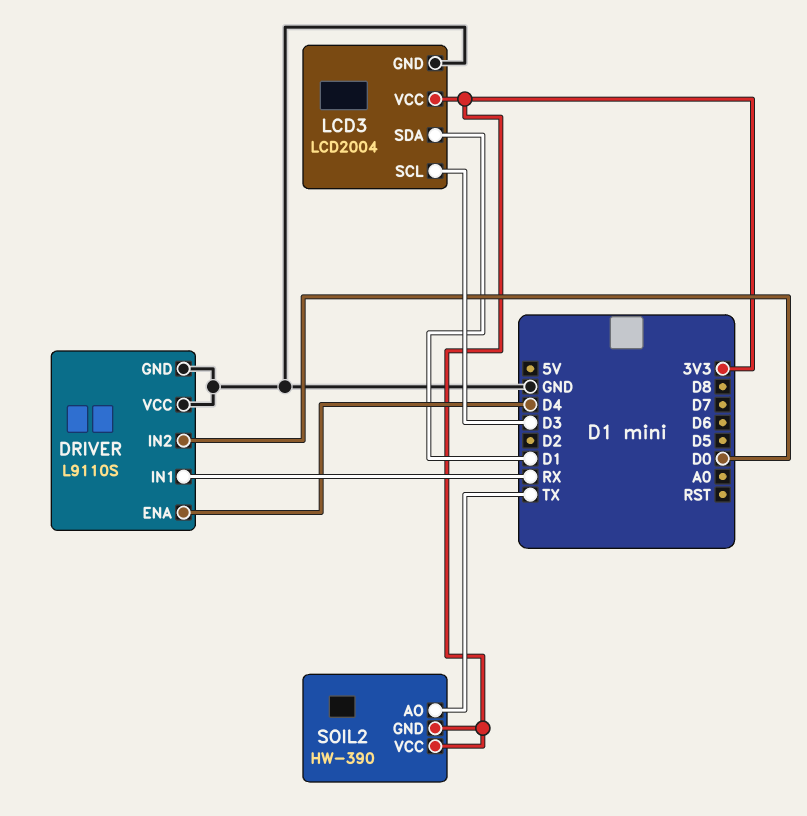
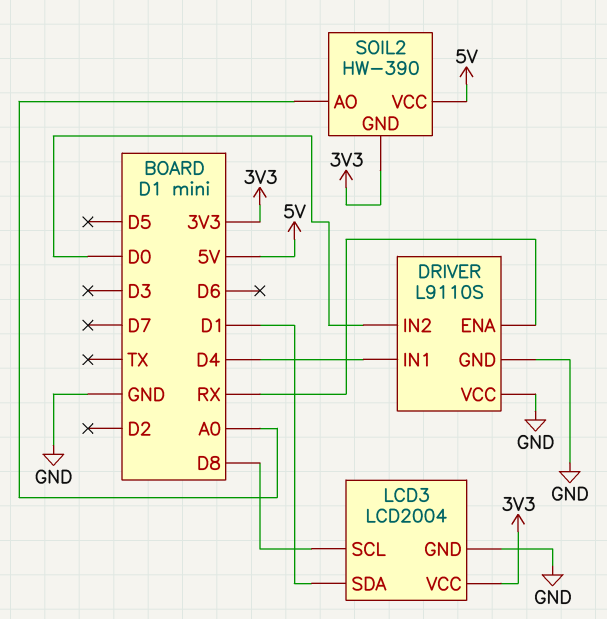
DRIVER pin ENA: D4 -> RX
DRIVER pin IN1: RX -> D4
LCD3 pin SCL: D3 -> D8
SOIL2 pin AO: TX -> A0
SOIL2 pin VCC: 3V3 -> 5V

